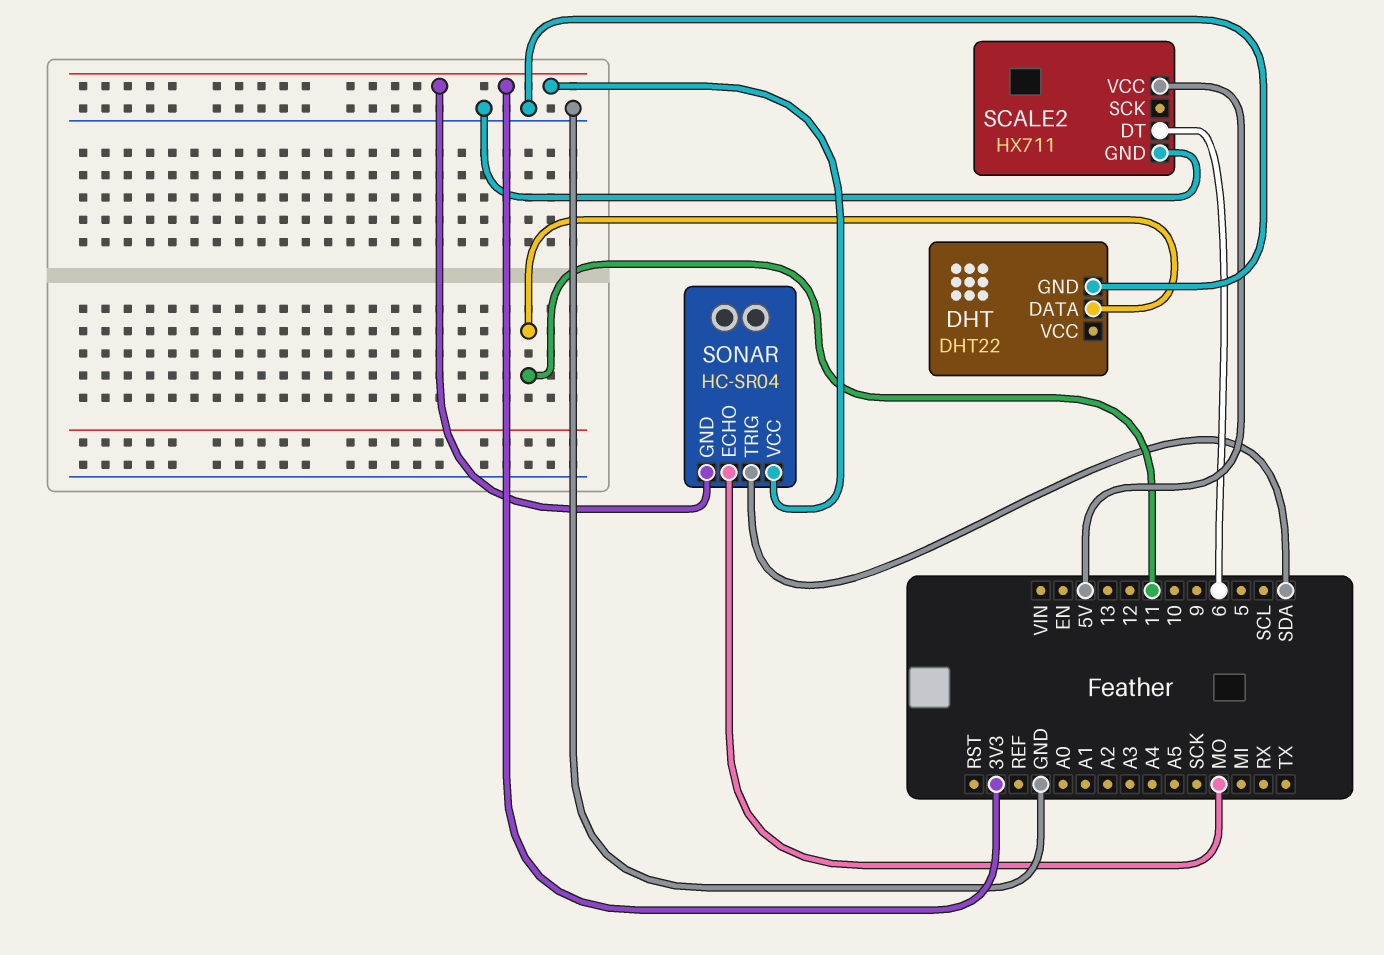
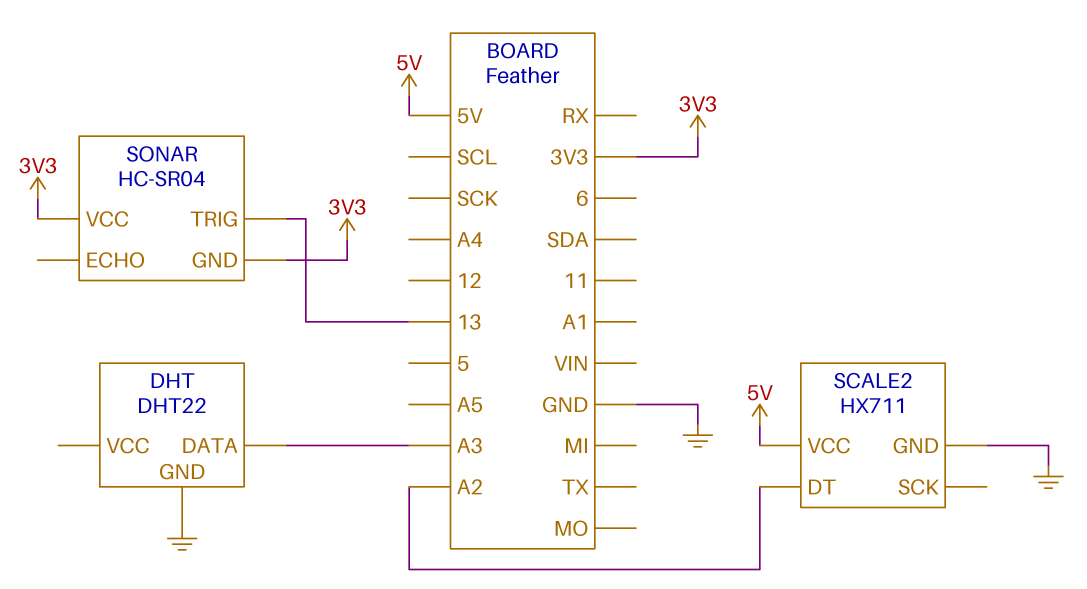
DHT pin DATA: 11 -> A3
SCALE2 pin DT: 6 -> A2
SONAR pin ECHO: MO -> none
SONAR pin TRIG: SDA -> 13

